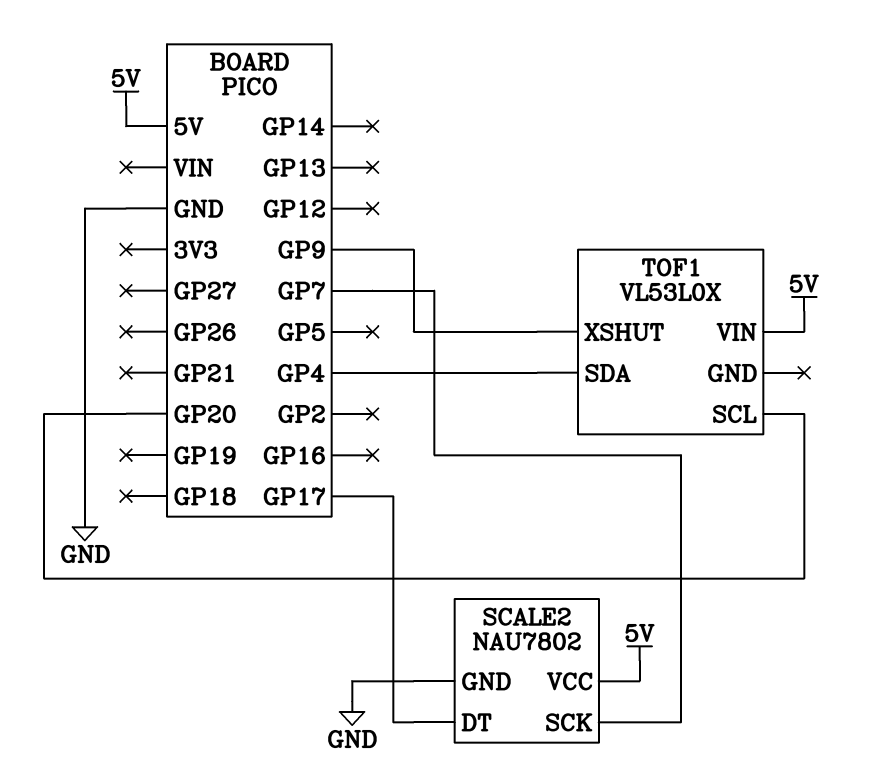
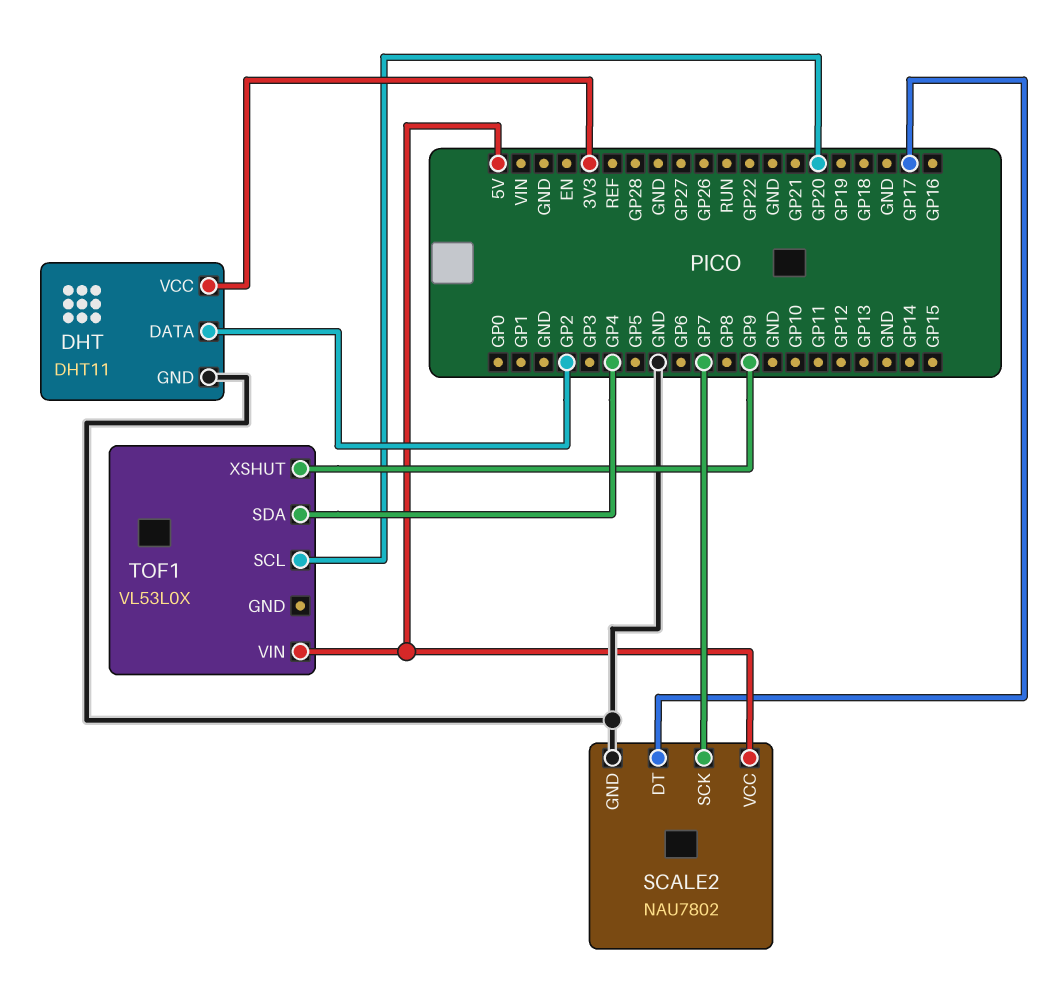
DHT: none -> DHT11
DHT pin DATA: none -> GP2
DHT pin GND: none -> GND
DHT pin VCC: none -> 3V3

